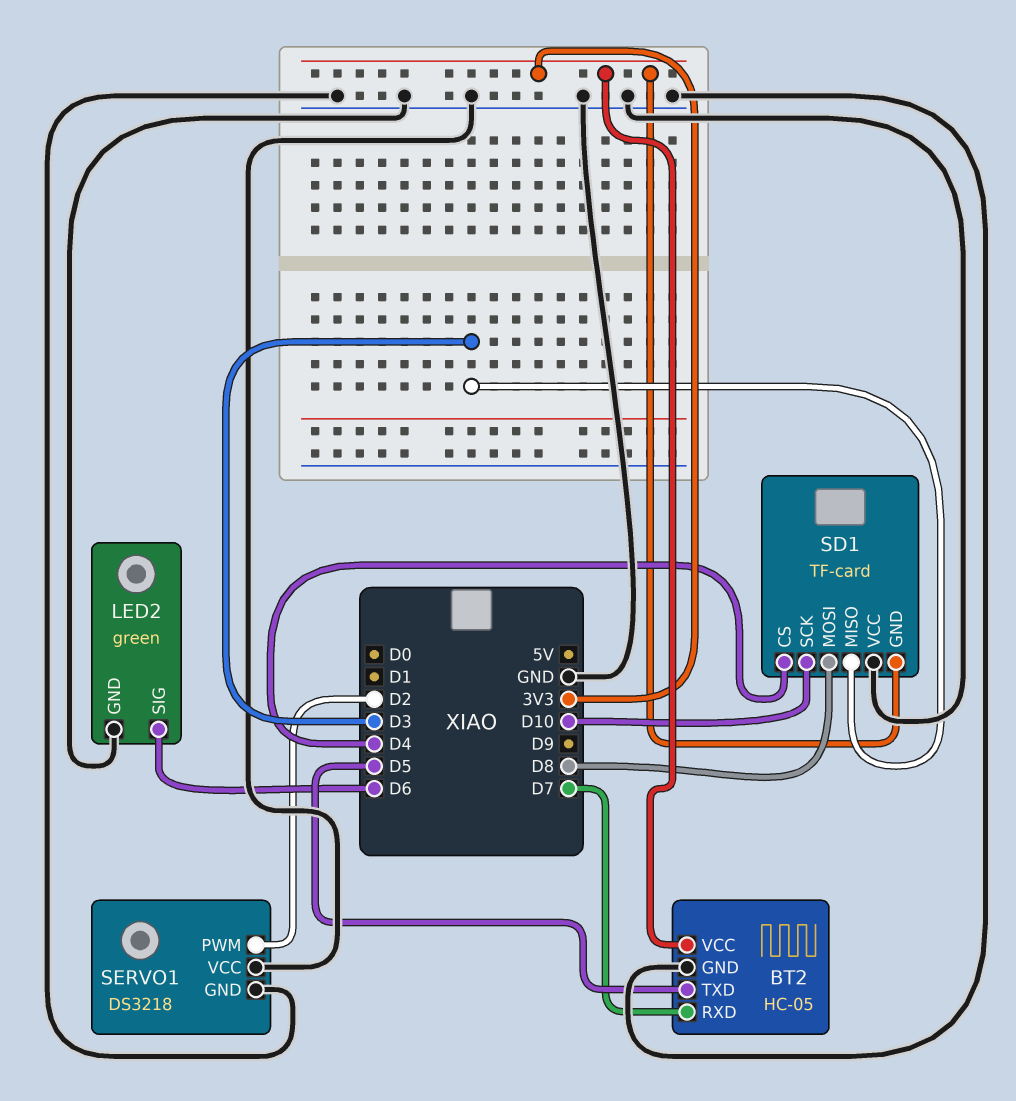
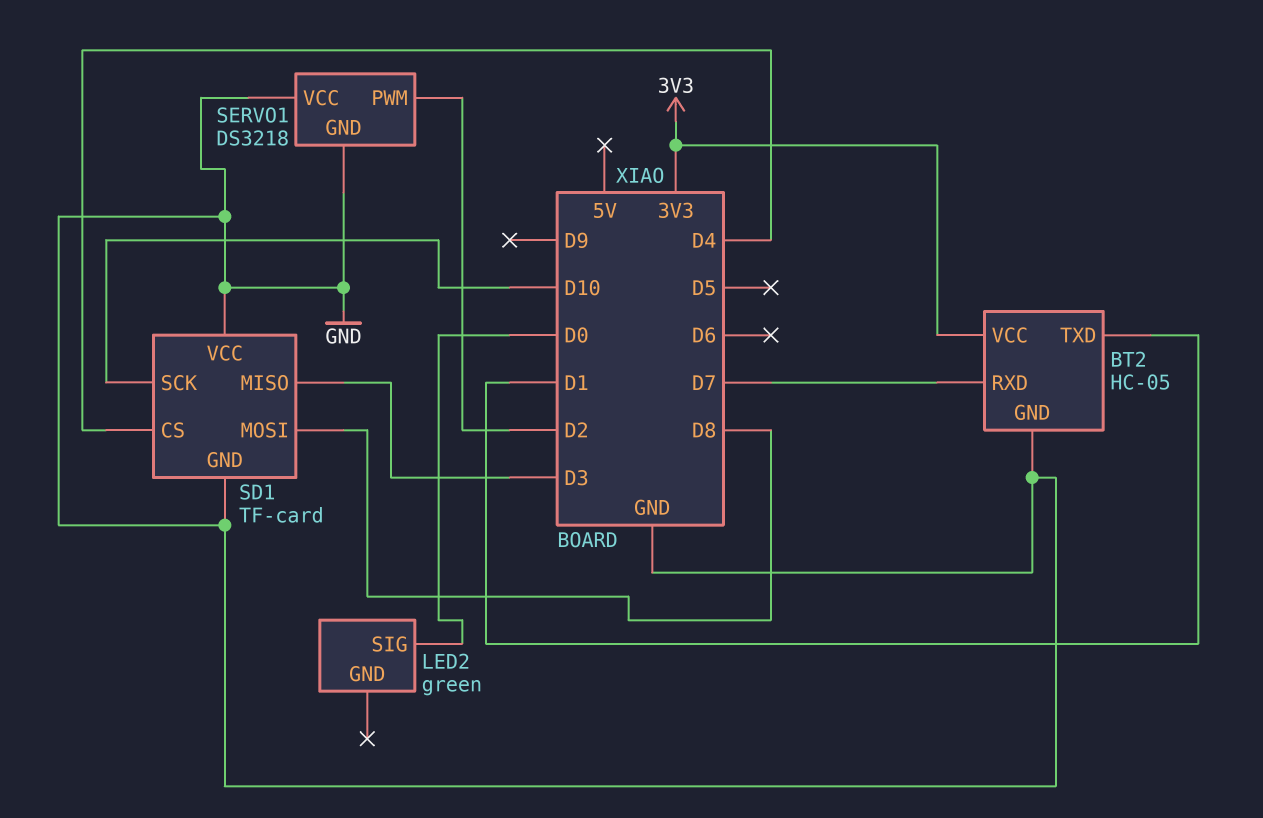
BT2 pin TXD: D5 -> D1
LED2 pin GND: GND -> none
LED2 pin SIG: D6 -> D0
SD1 pin GND: 3V3 -> GND

